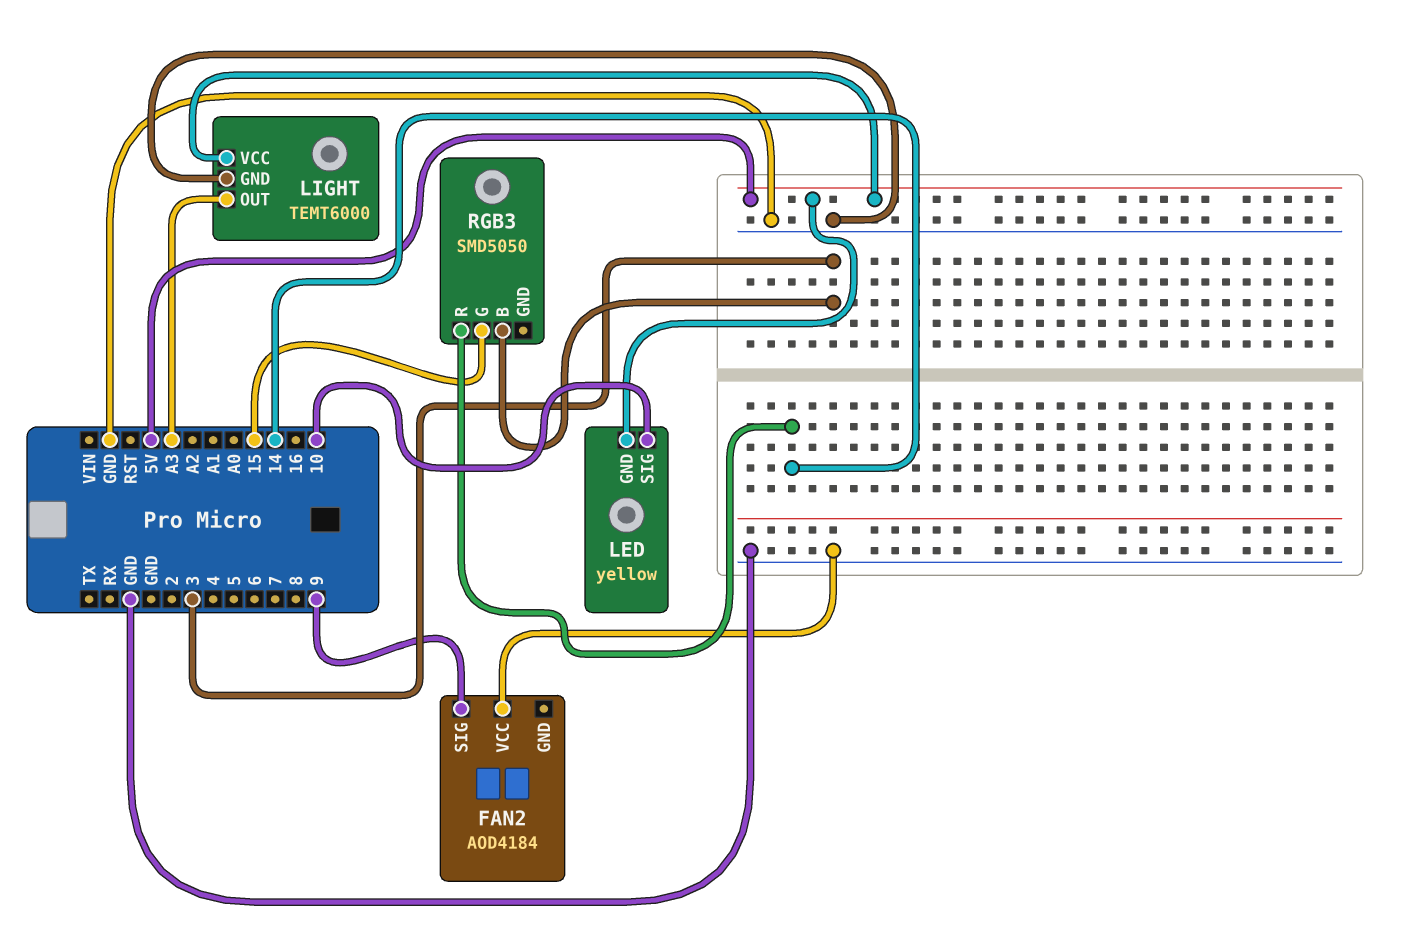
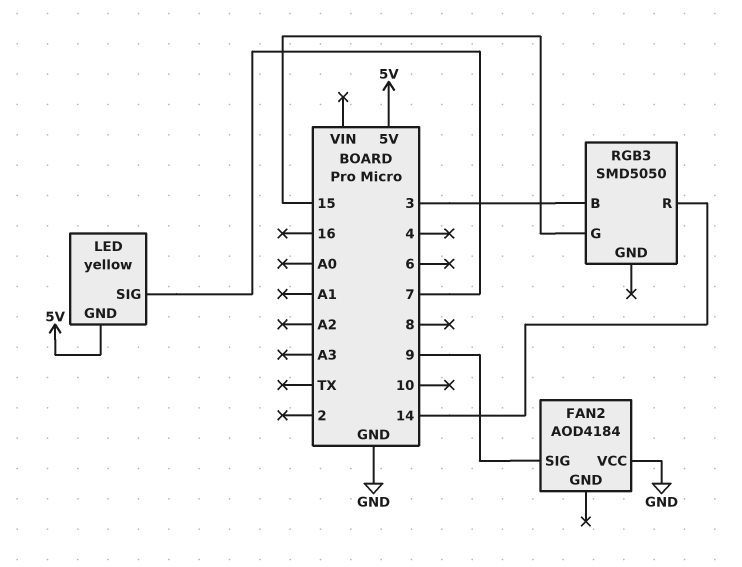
LED pin SIG: 10 -> 7
LIGHT: TEMT6000 -> none
LIGHT pin GND: GND -> none
LIGHT pin OUT: A3 -> none
LIGHT pin VCC: 5V -> none

